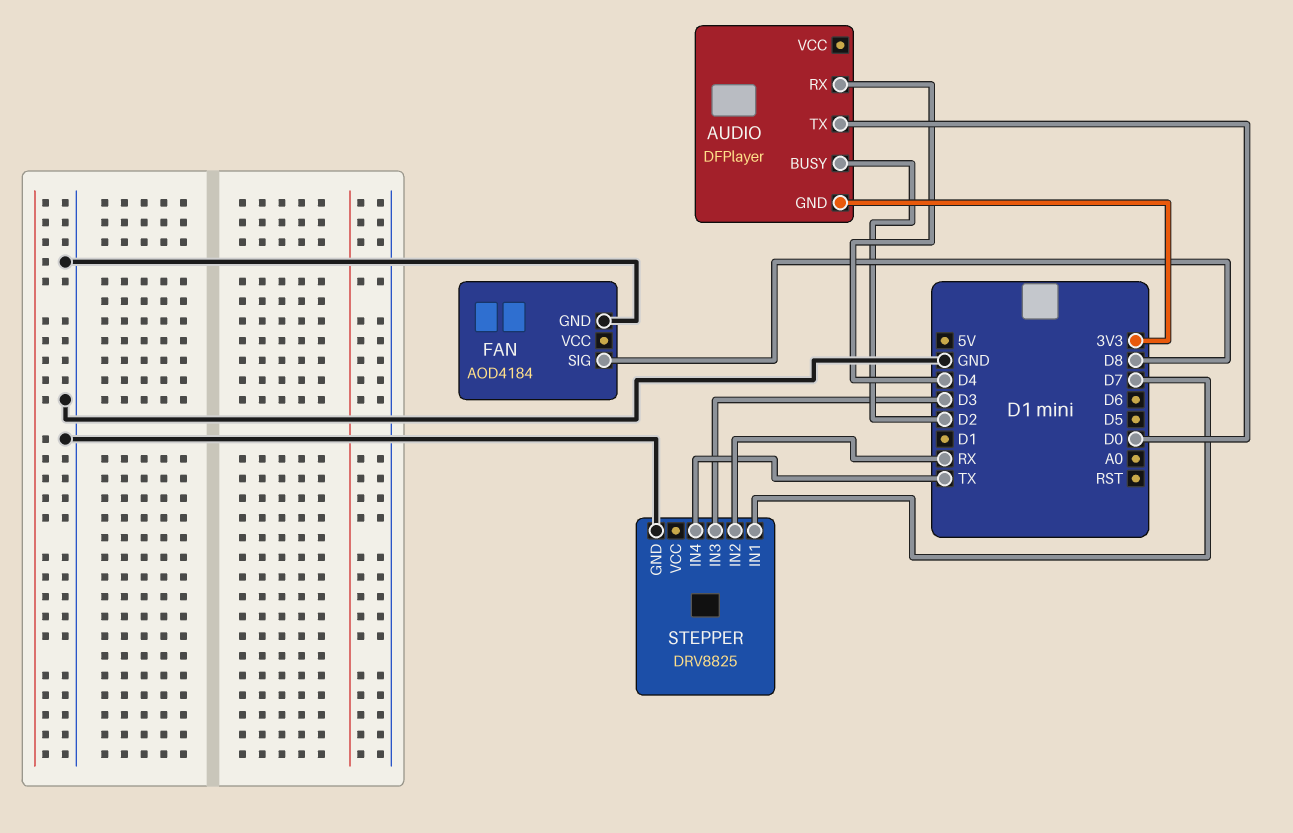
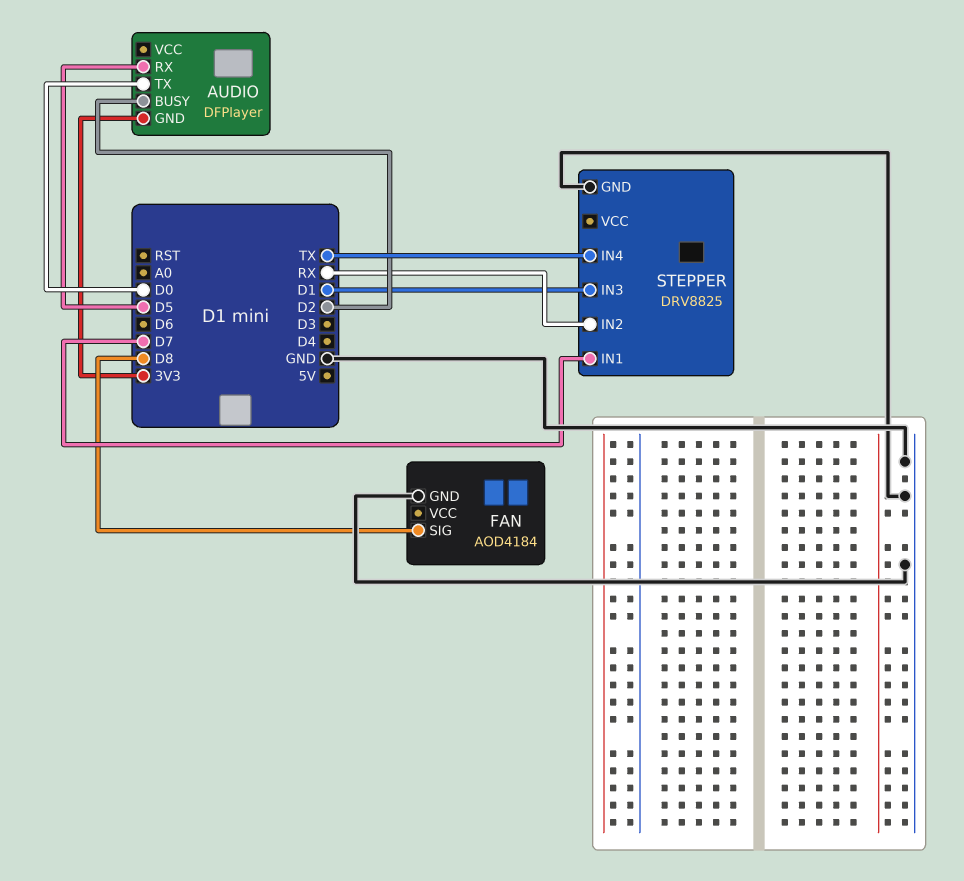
AUDIO pin RX: D4 -> D5
STEPPER pin IN3: D3 -> D1

